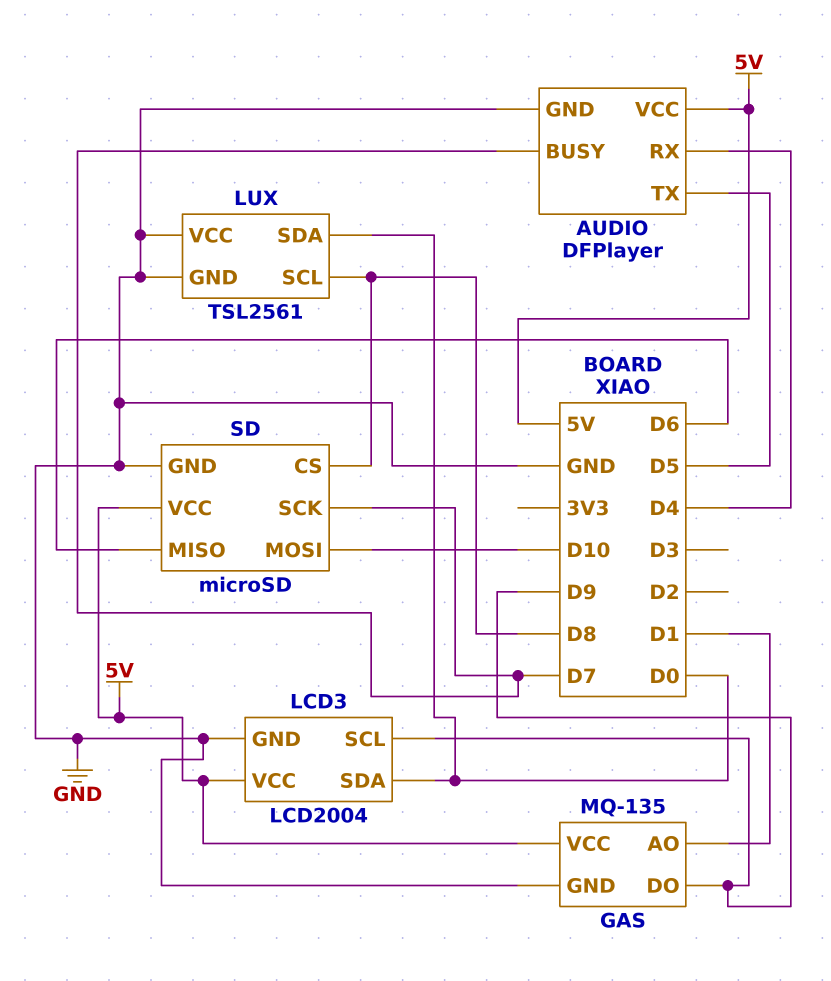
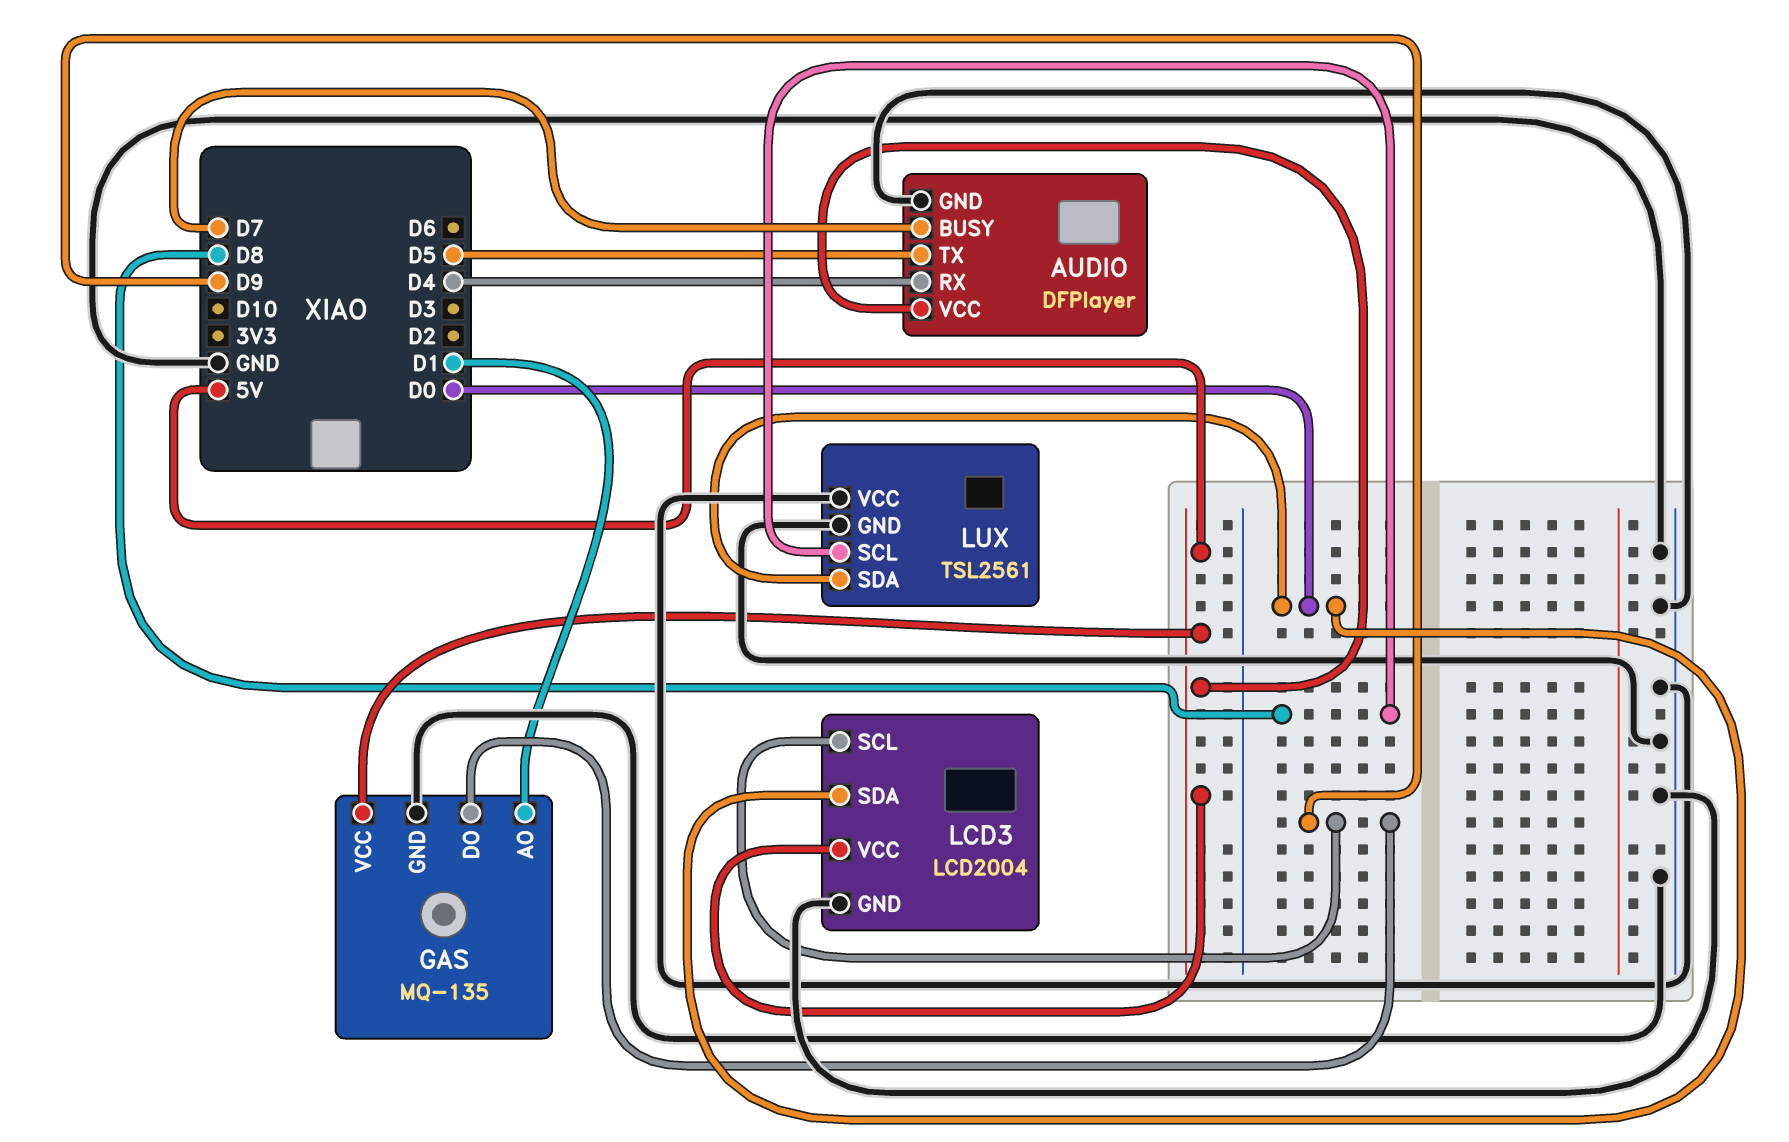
SD: microSD -> none
SD pin CS: D8 -> none
SD pin GND: GND -> none
SD pin MISO: D6 -> none
SD pin MOSI: D10 -> none
SD pin SCK: D7 -> none
SD pin VCC: 5V -> none

